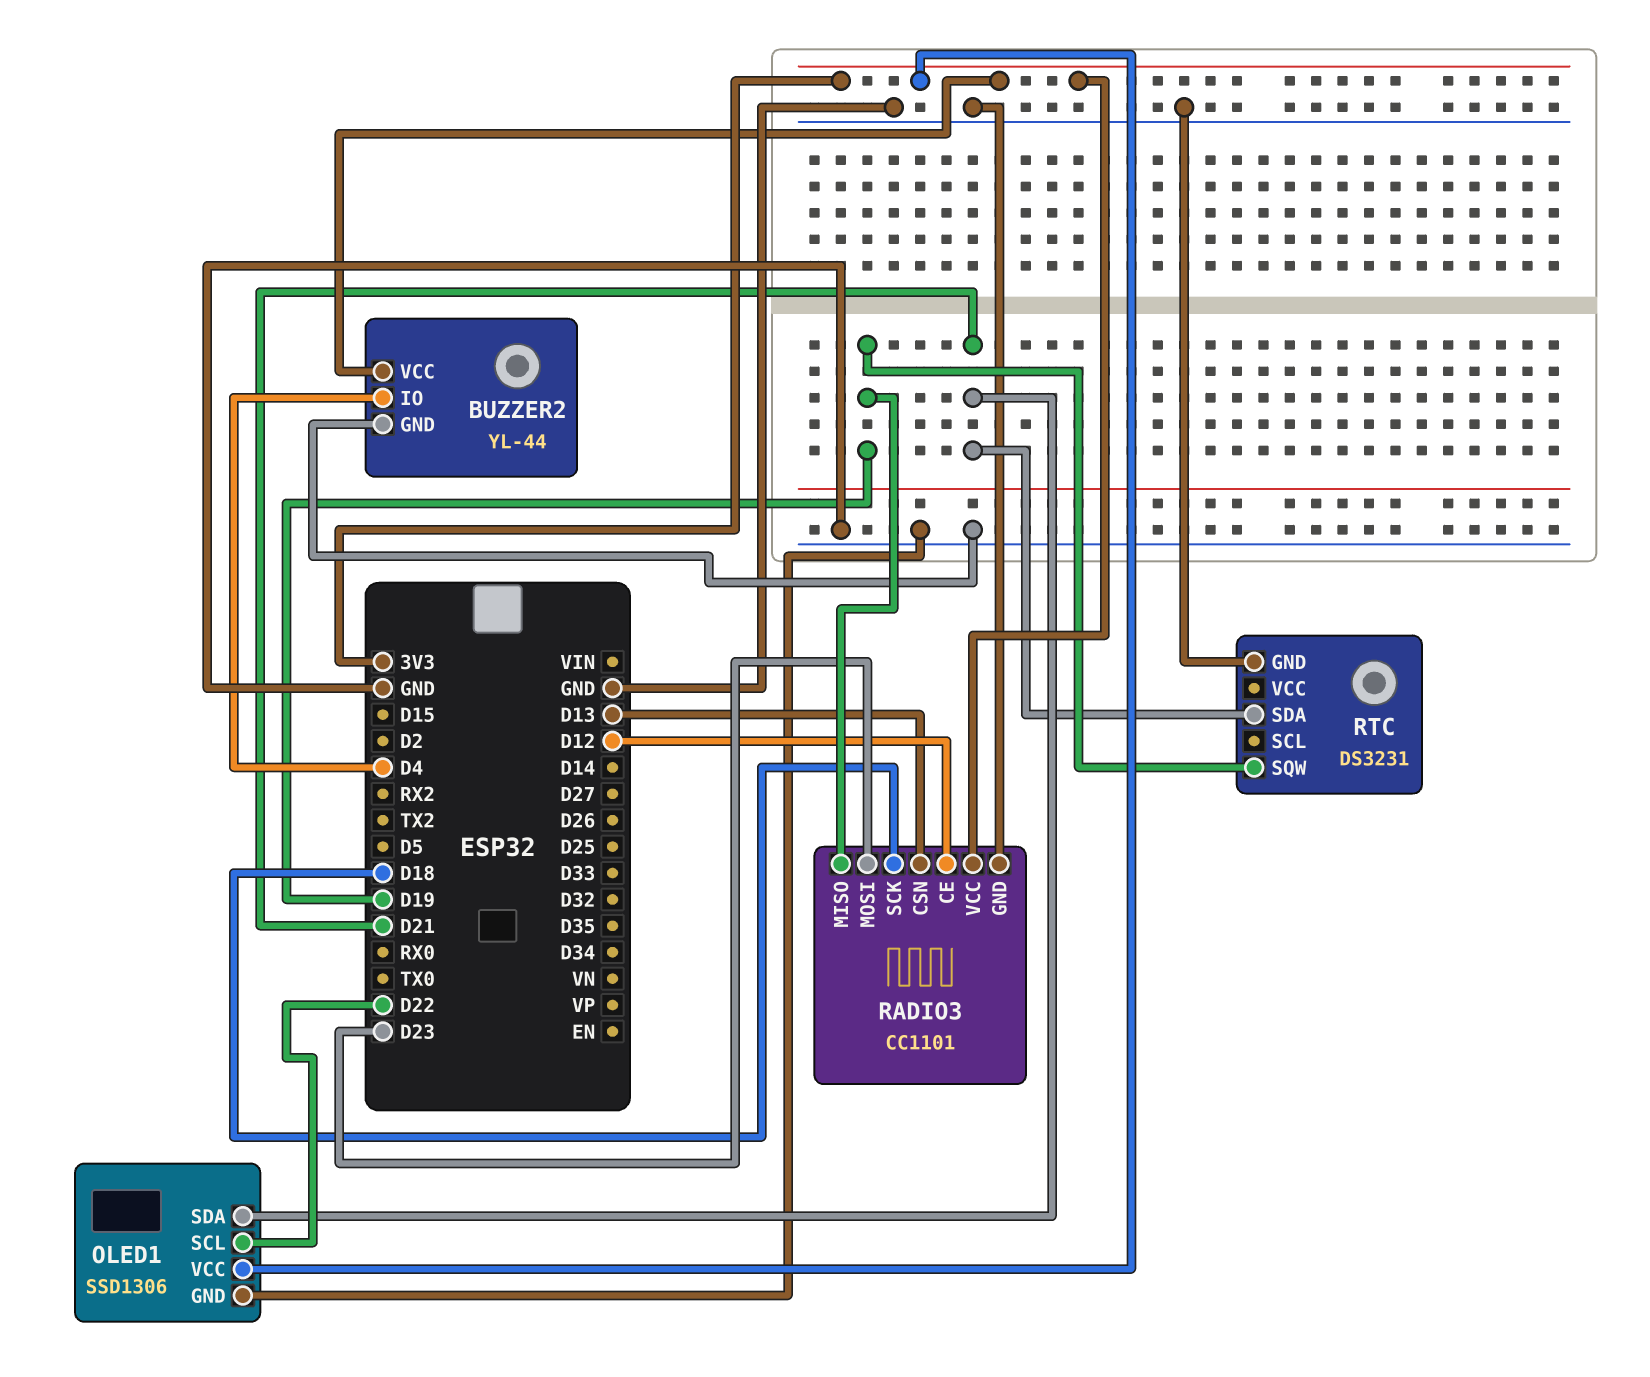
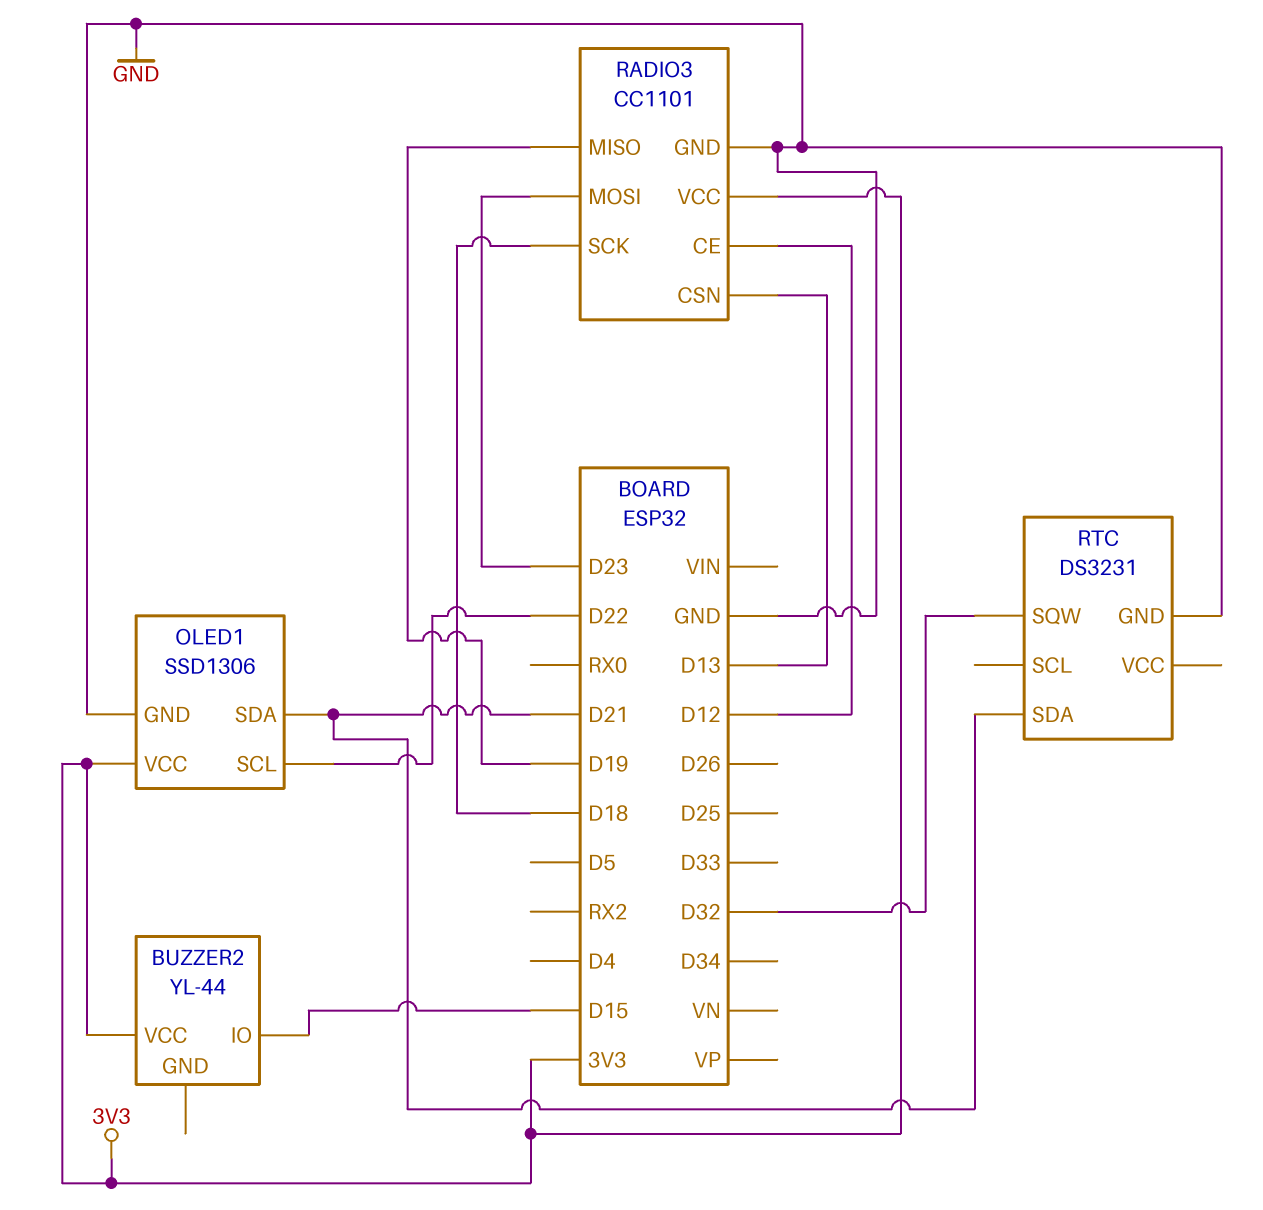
BUZZER2 pin GND: GND -> none
BUZZER2 pin IO: D4 -> D15
RTC pin SQW: D19 -> D32

